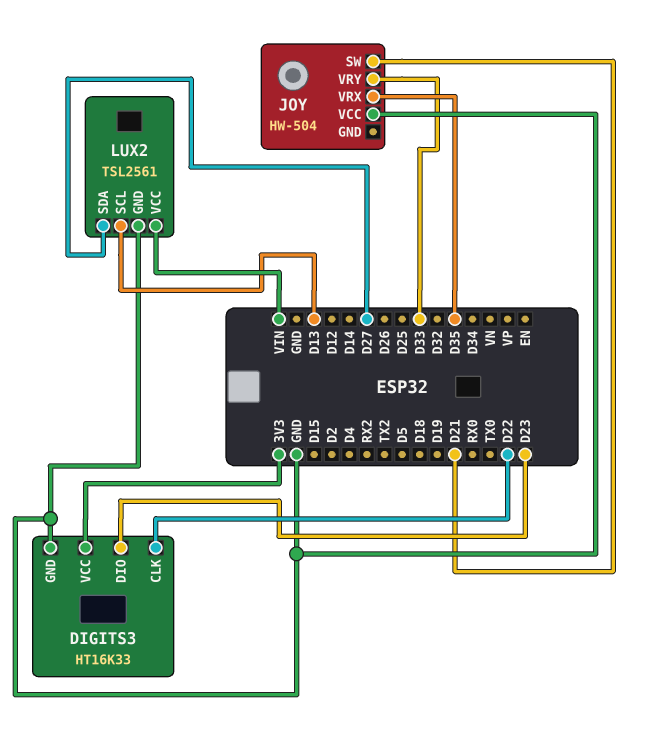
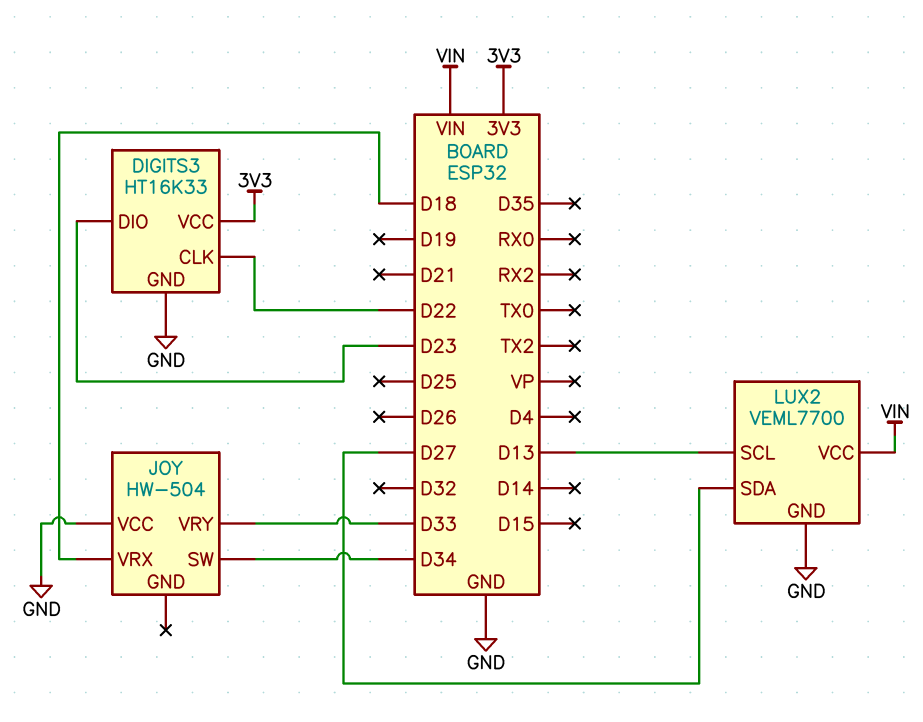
JOY pin SW: D21 -> D34
JOY pin VRX: D35 -> D18
LUX2: TSL2561 -> VEML7700

